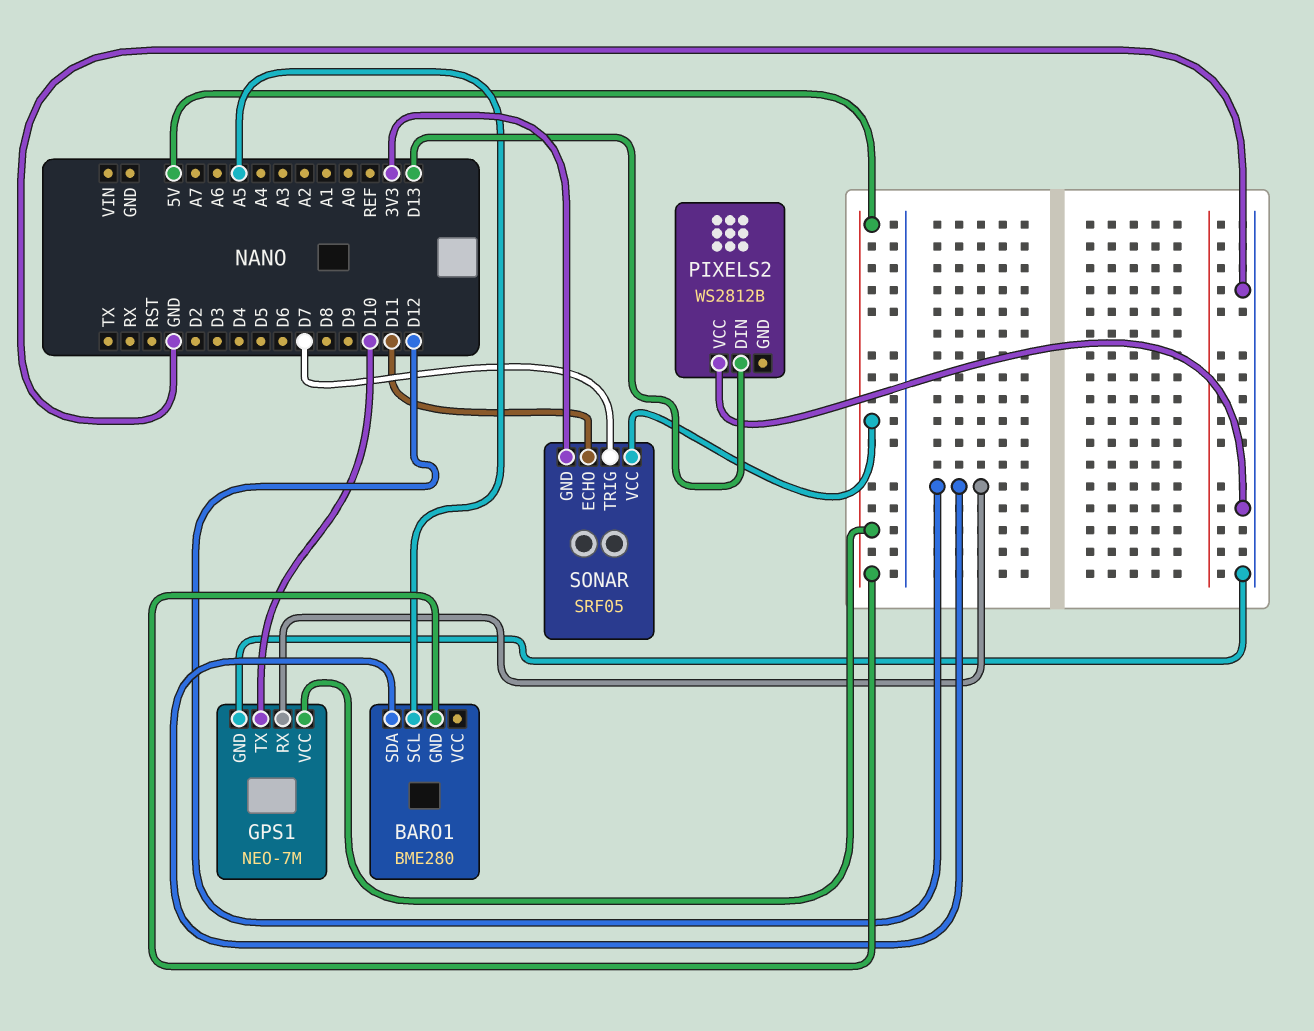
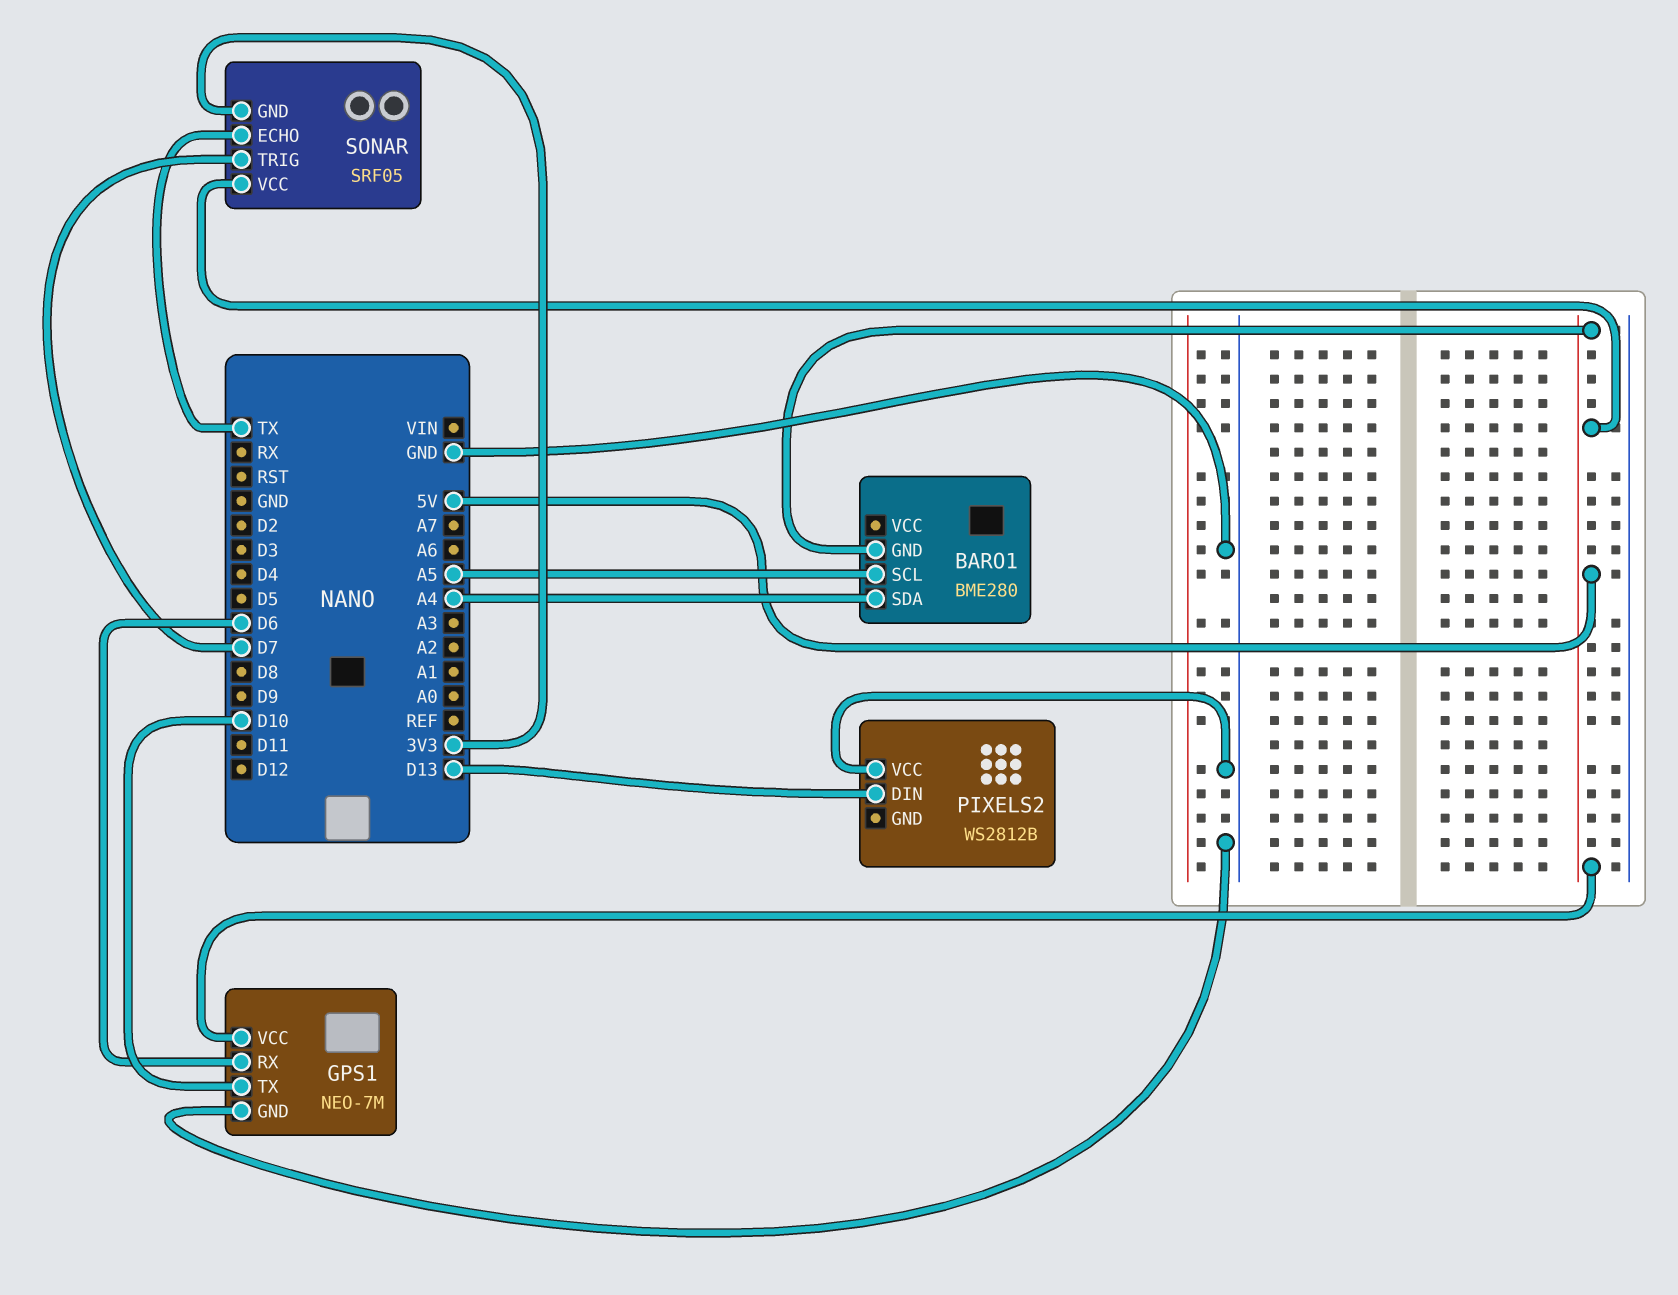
BARO1 pin SDA: D12 -> A4
GPS1 pin RX: D12 -> D6
SONAR pin ECHO: D11 -> TX

